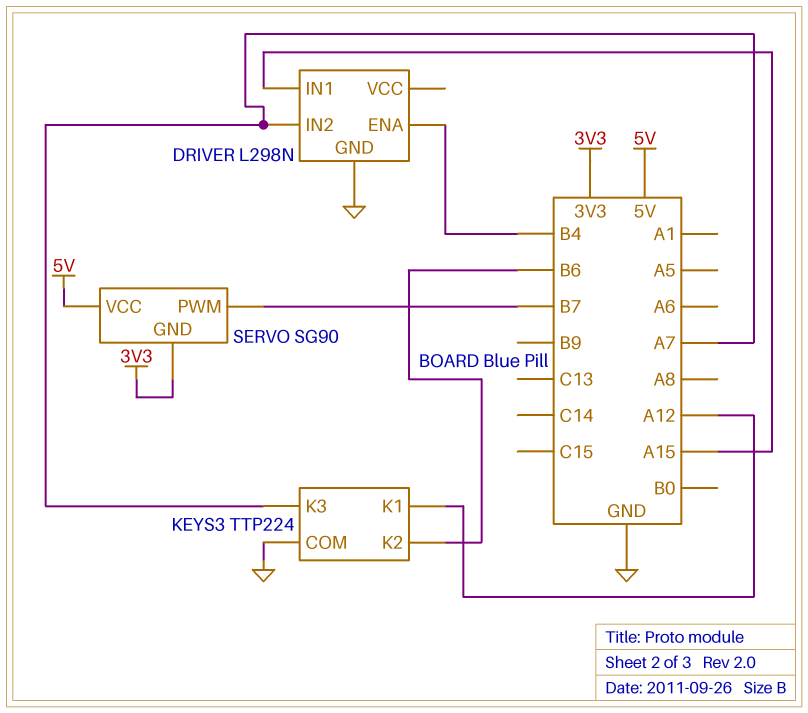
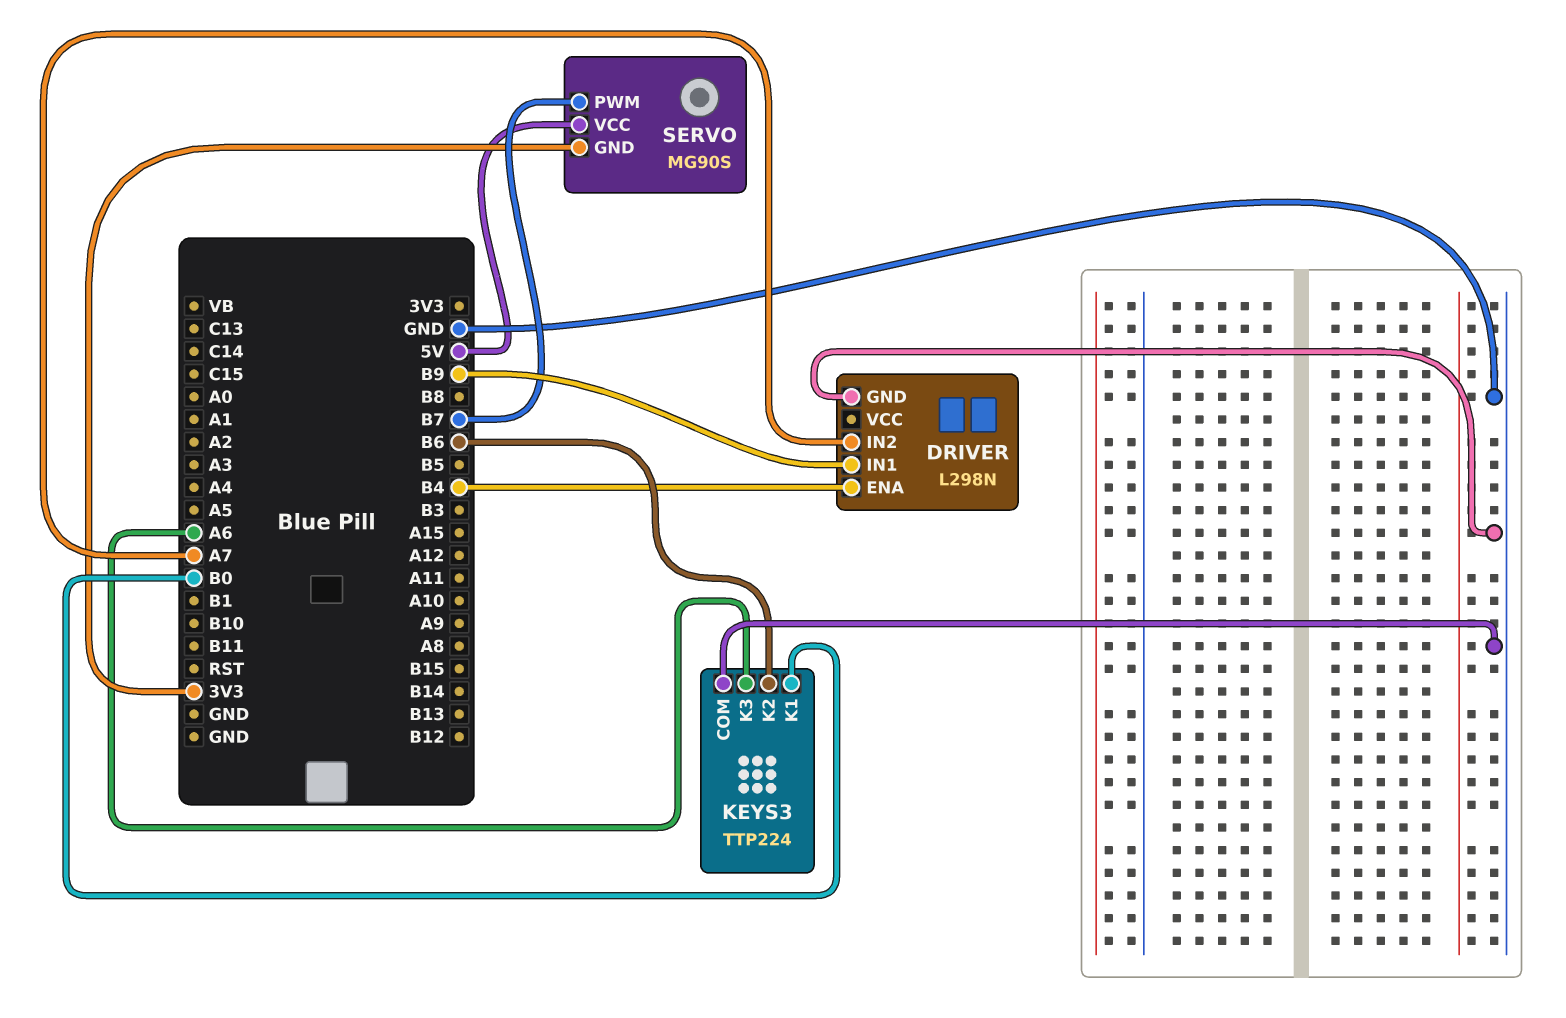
DRIVER pin IN1: A15 -> B9
KEYS3 pin K1: A12 -> B0
KEYS3 pin K3: A7 -> A6
SERVO: SG90 -> MG90S

